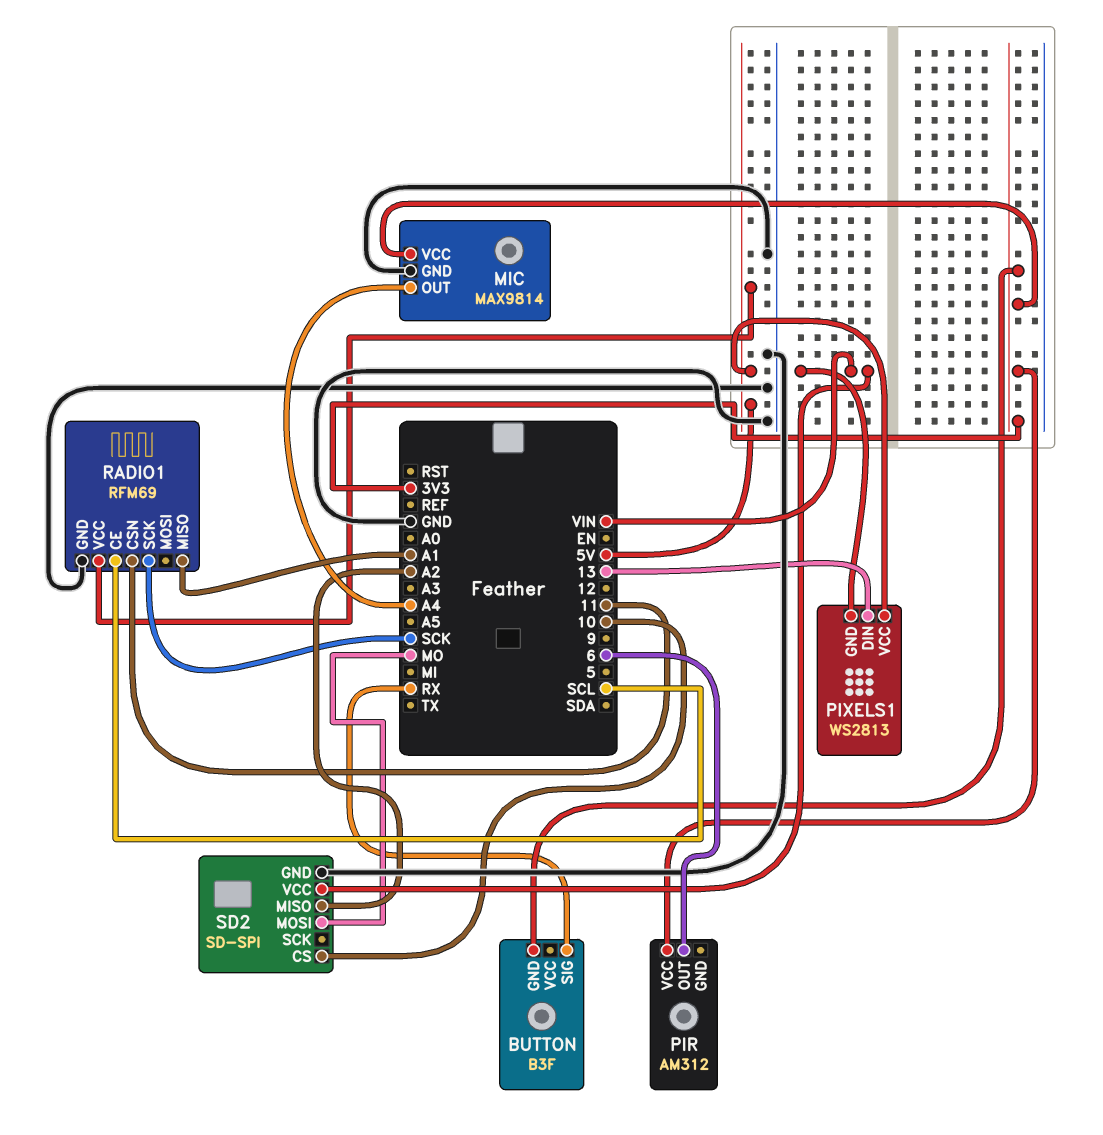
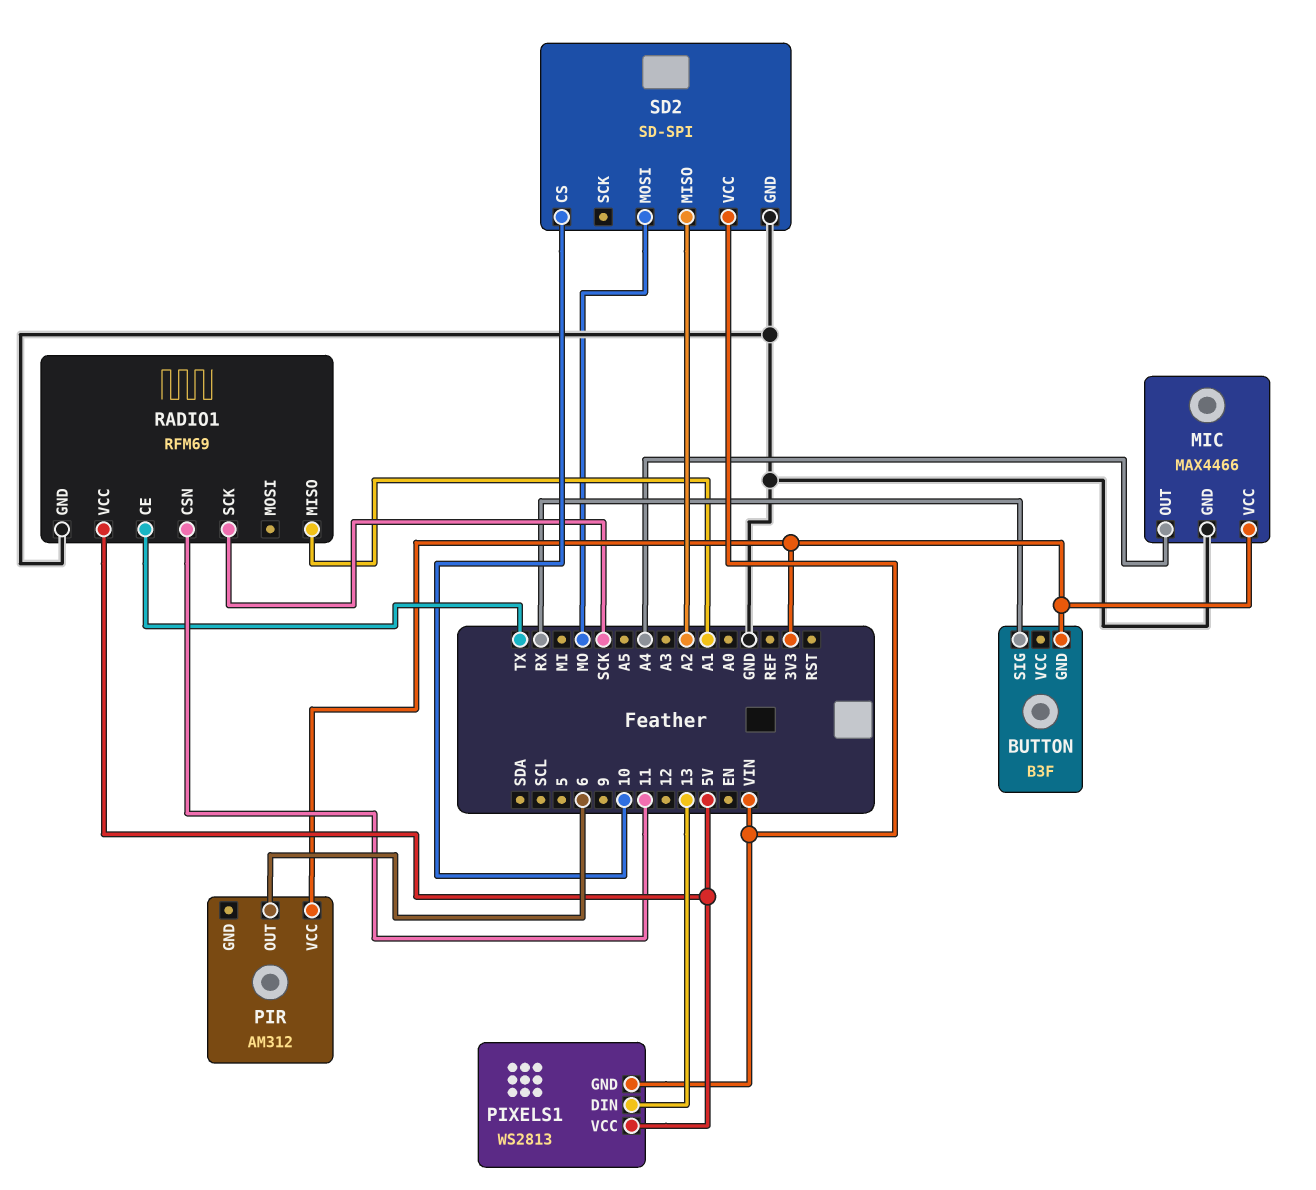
MIC: MAX9814 -> MAX4466
RADIO1 pin CE: SCL -> TX

